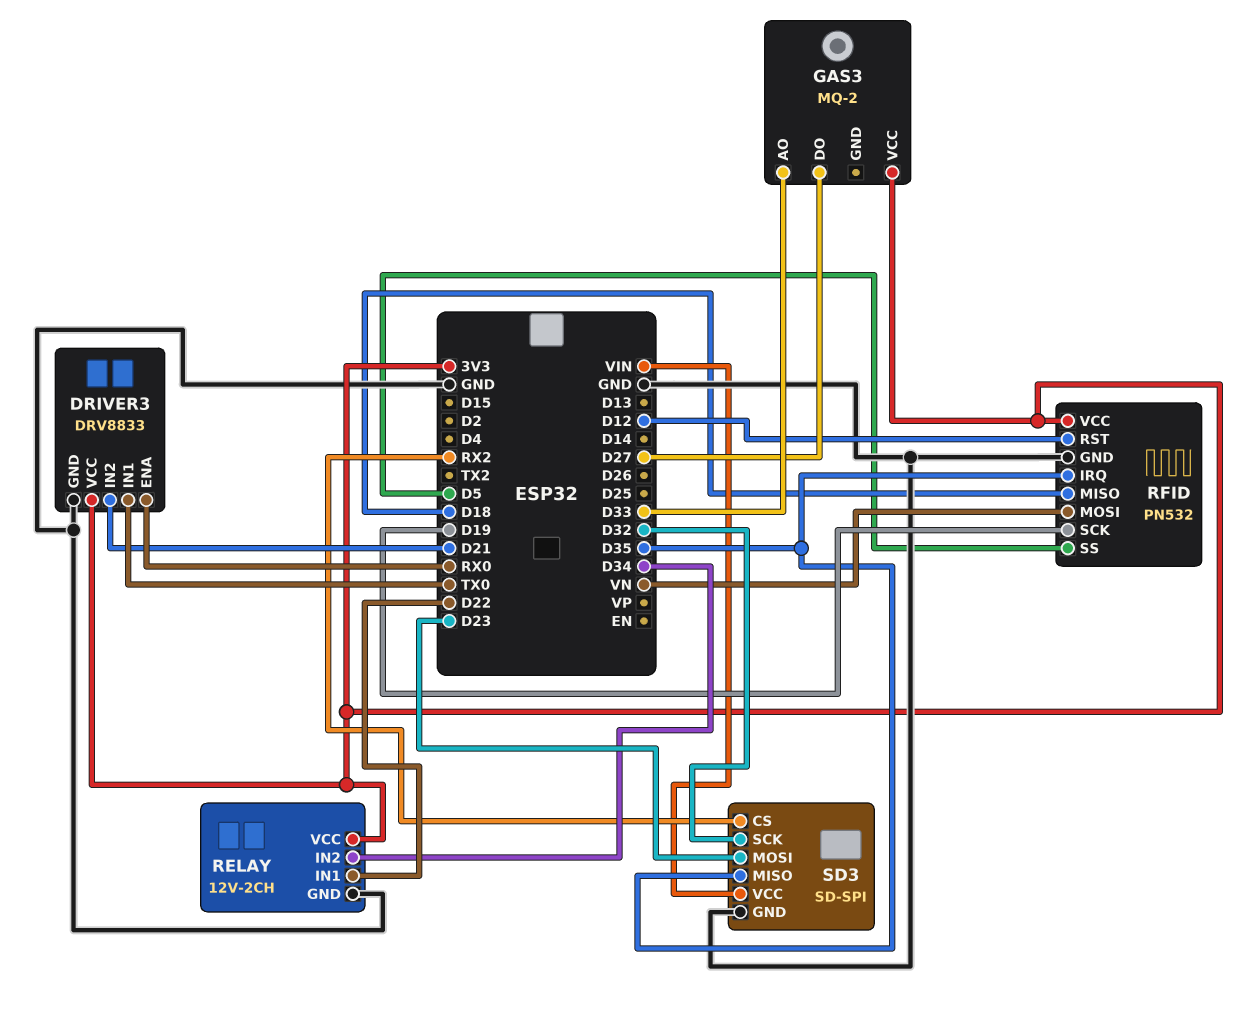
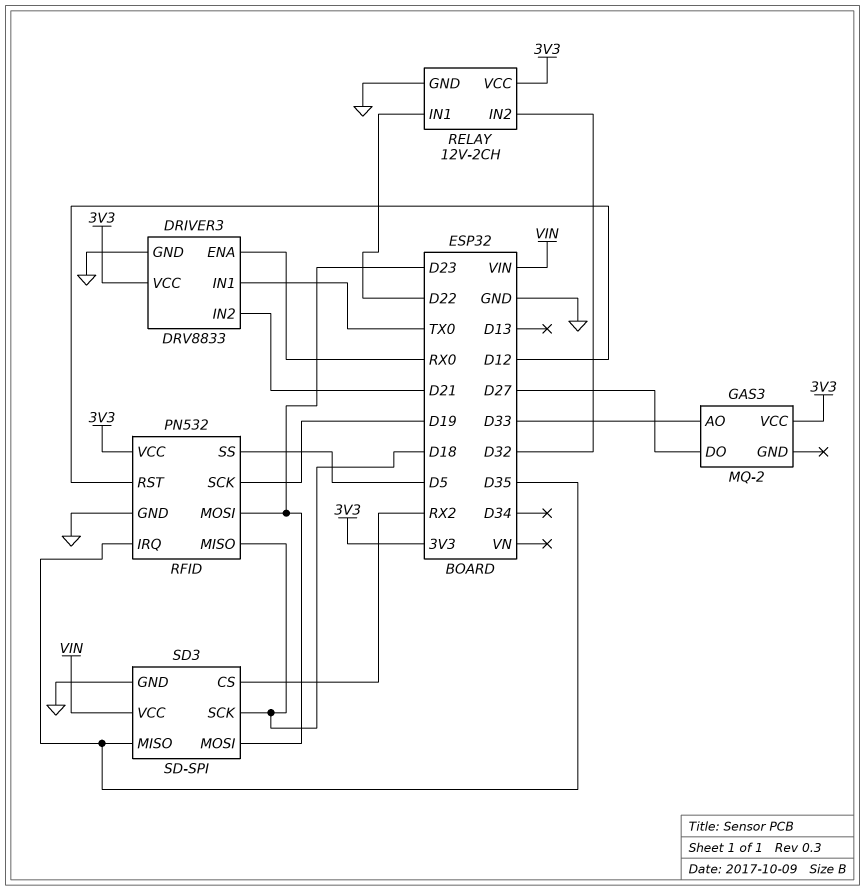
RELAY pin IN2: D34 -> D32
RFID pin MOSI: VN -> D23
SD3 pin SCK: D32 -> D18

